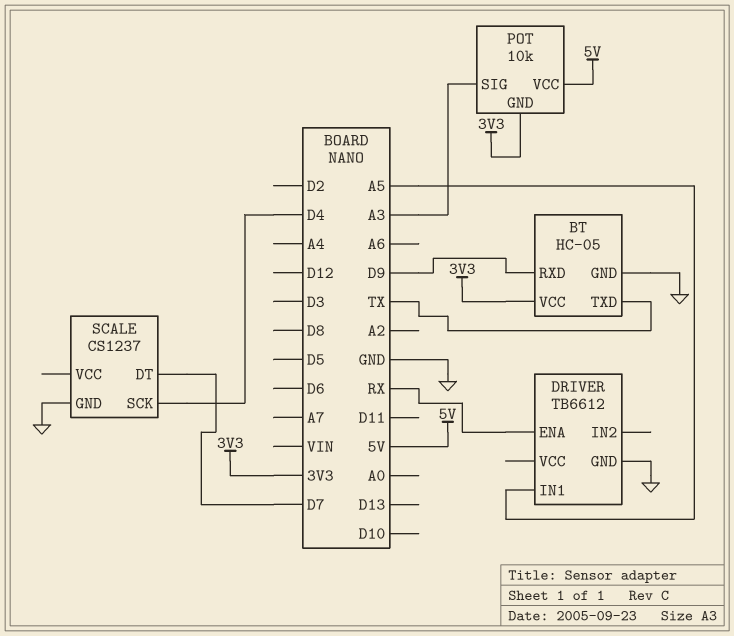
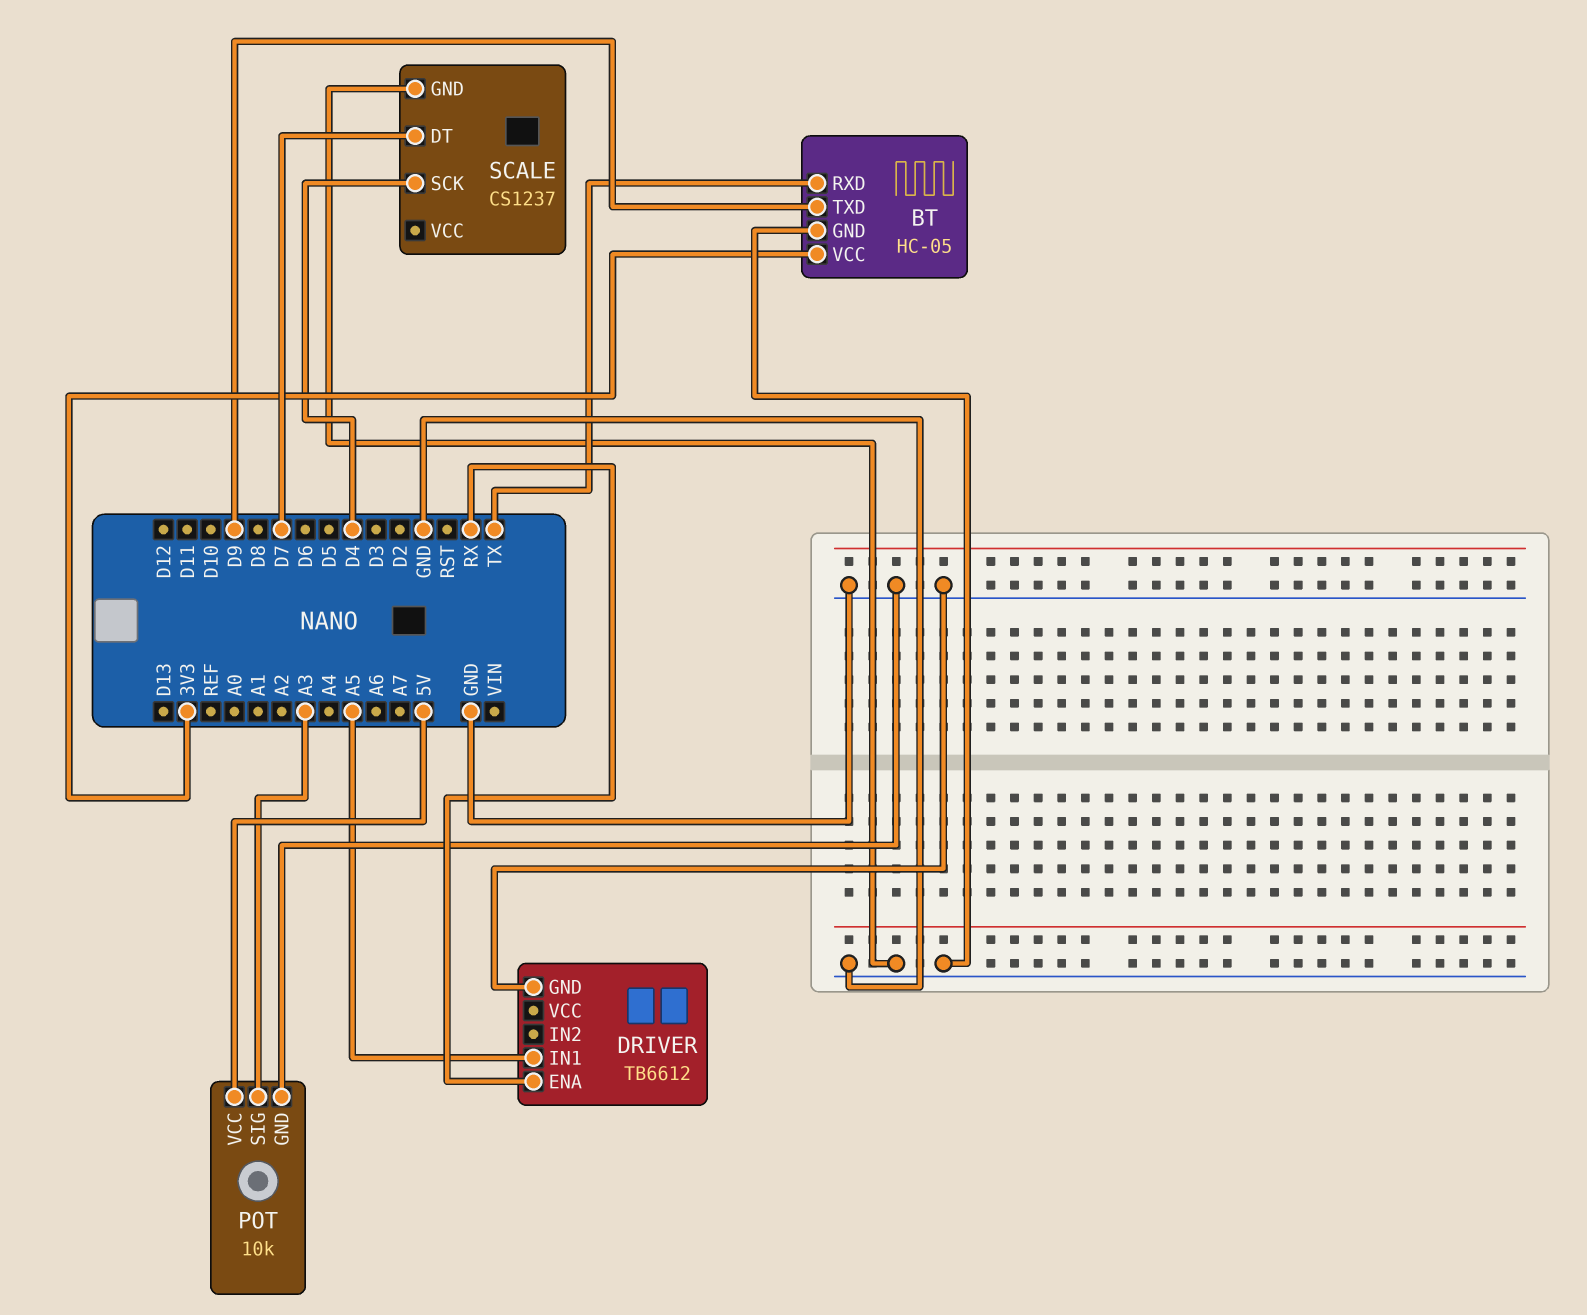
BT pin RXD: D9 -> TX
BT pin TXD: TX -> D9
POT pin GND: 3V3 -> GND

